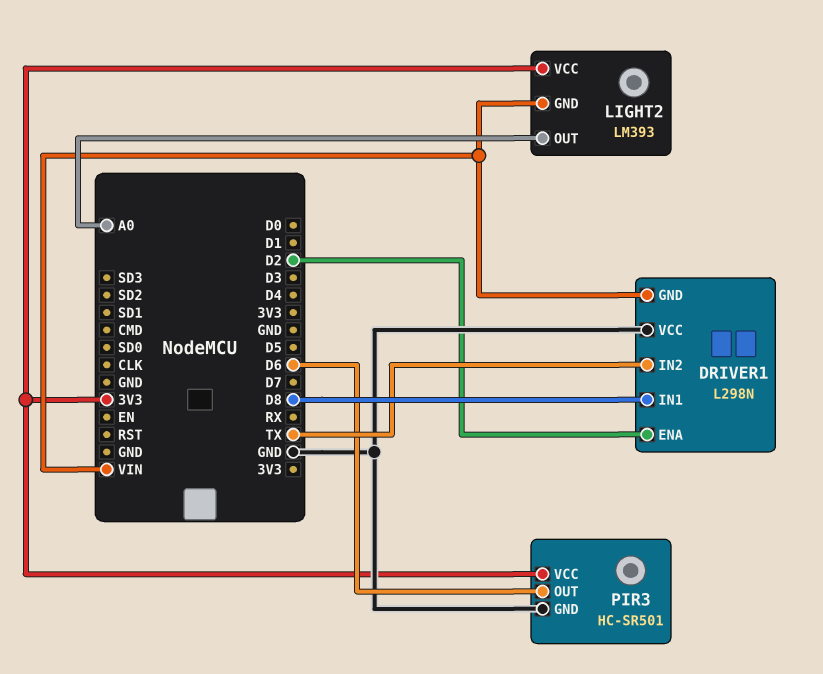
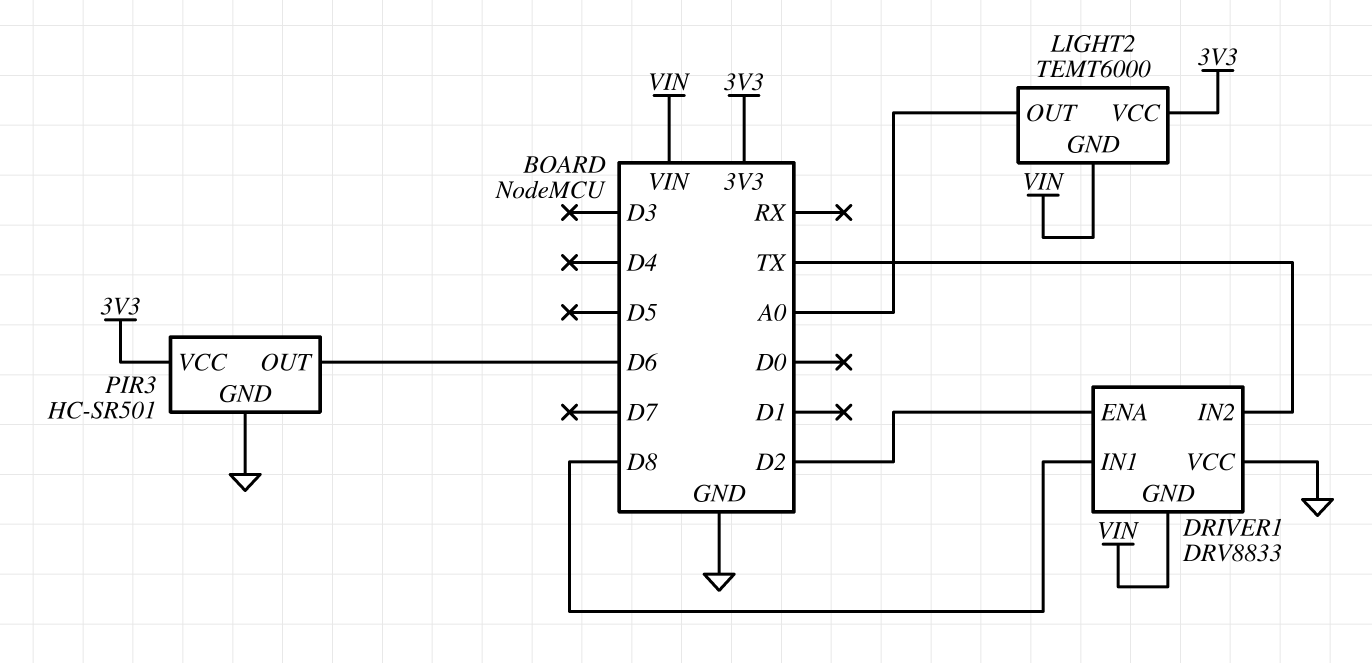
DRIVER1: L298N -> DRV8833
LIGHT2: LM393 -> TEMT6000

